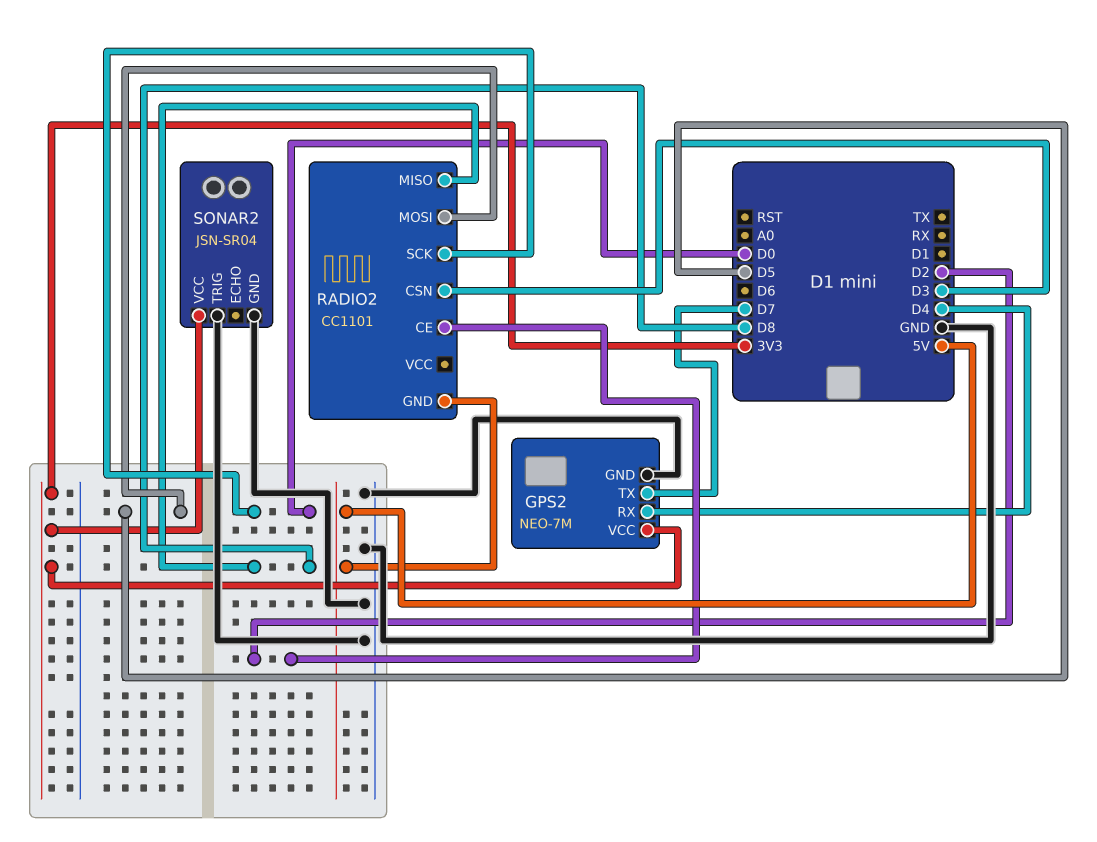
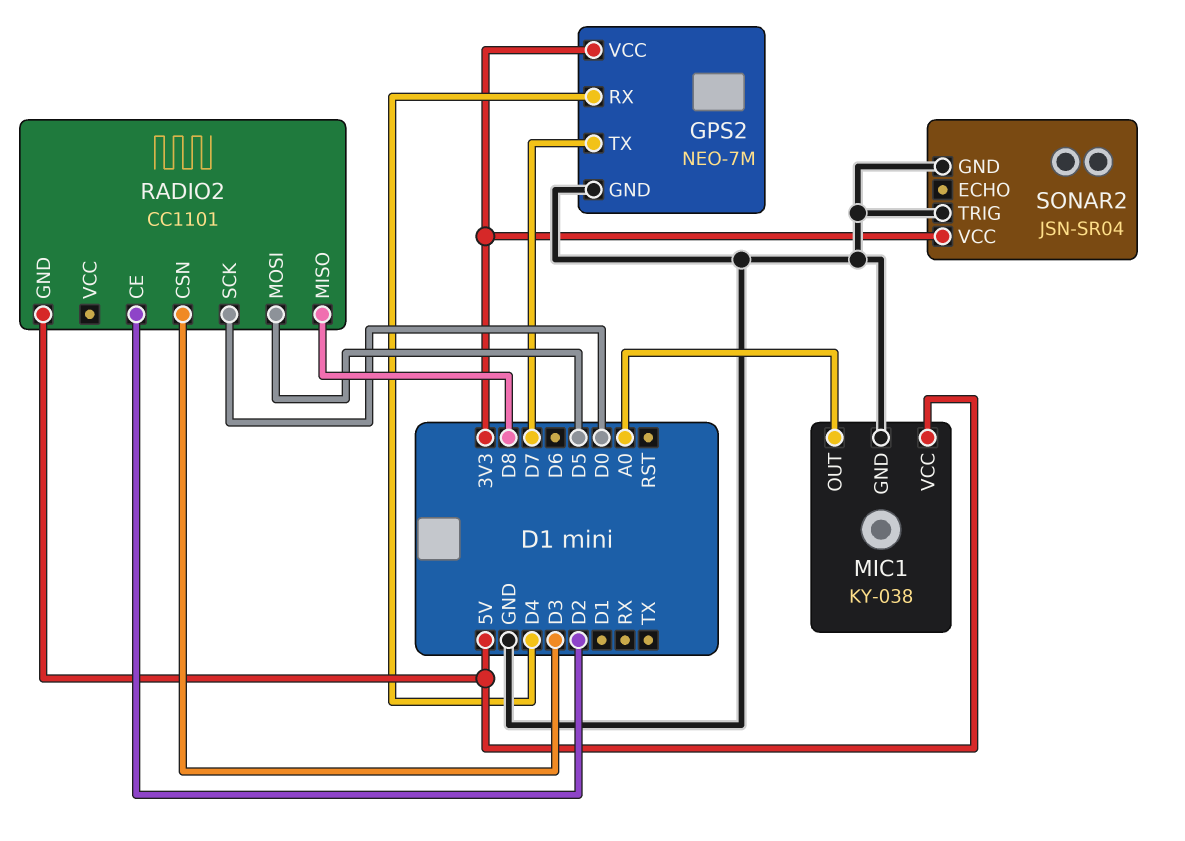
MIC1: none -> KY-038
MIC1 pin GND: none -> GND
MIC1 pin OUT: none -> A0
MIC1 pin VCC: none -> 5V

